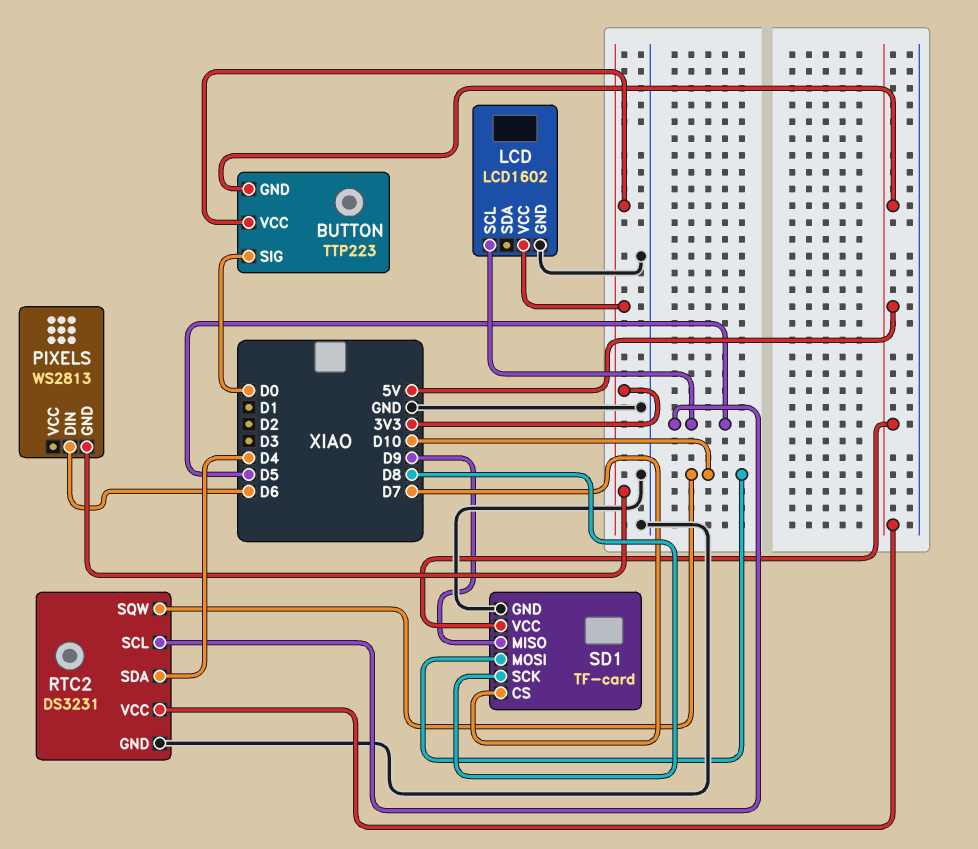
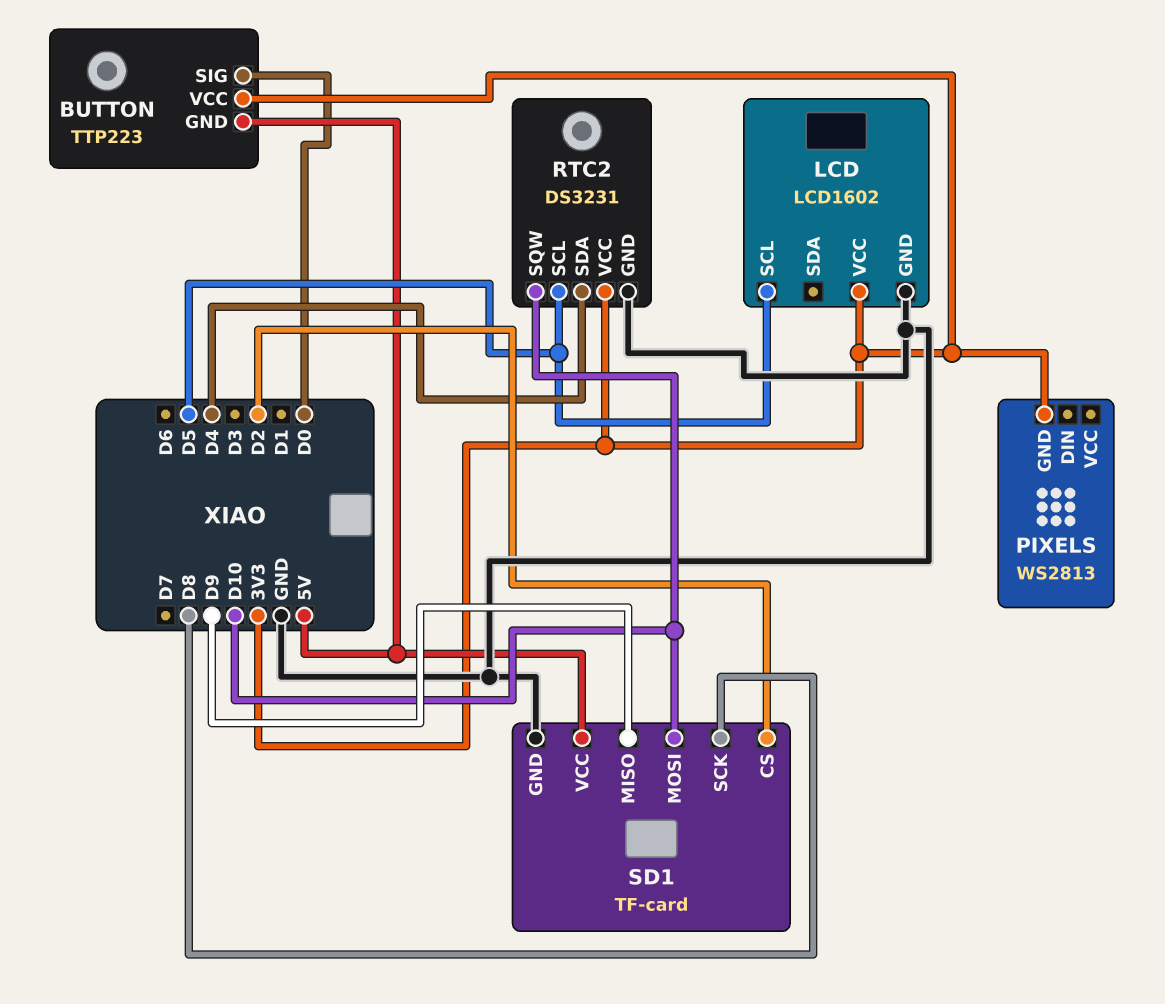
PIXELS pin DIN: D6 -> none
RTC2 pin VCC: 5V -> 3V3
SD1 pin CS: D7 -> D2

